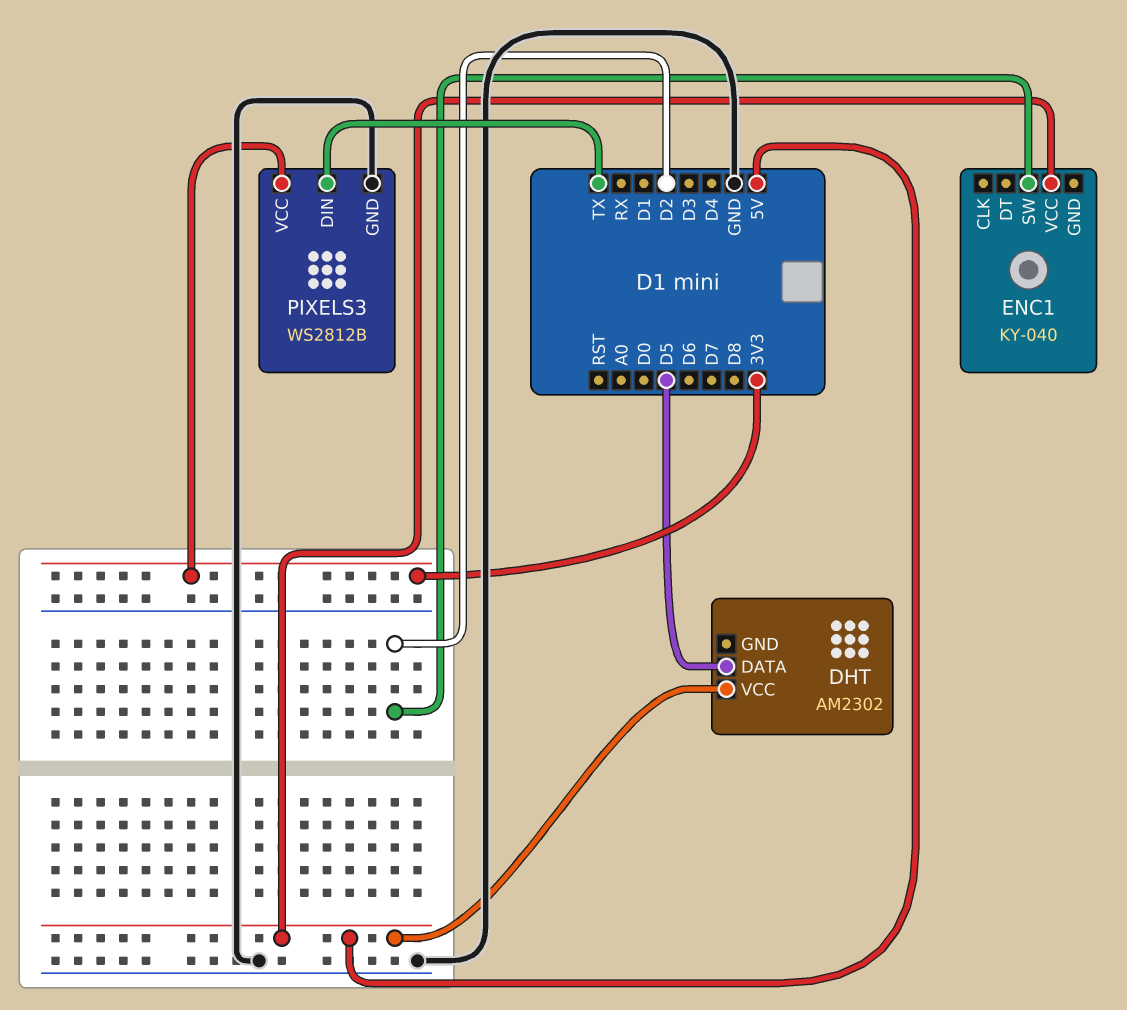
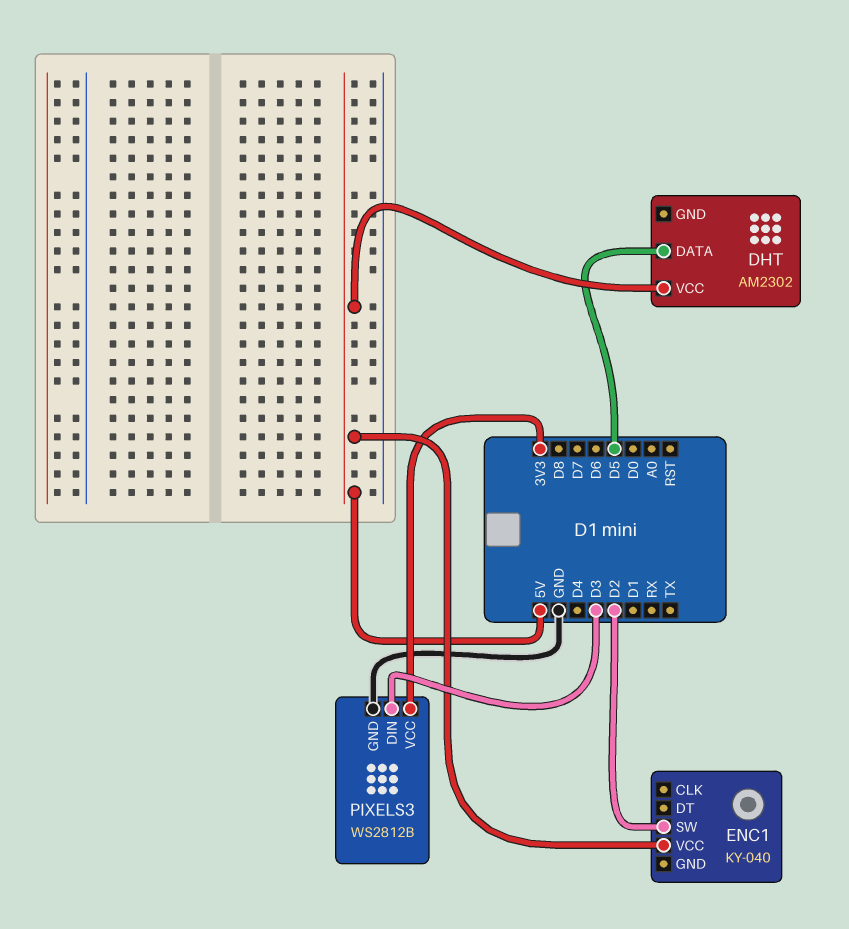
PIXELS3 pin DIN: TX -> D3

